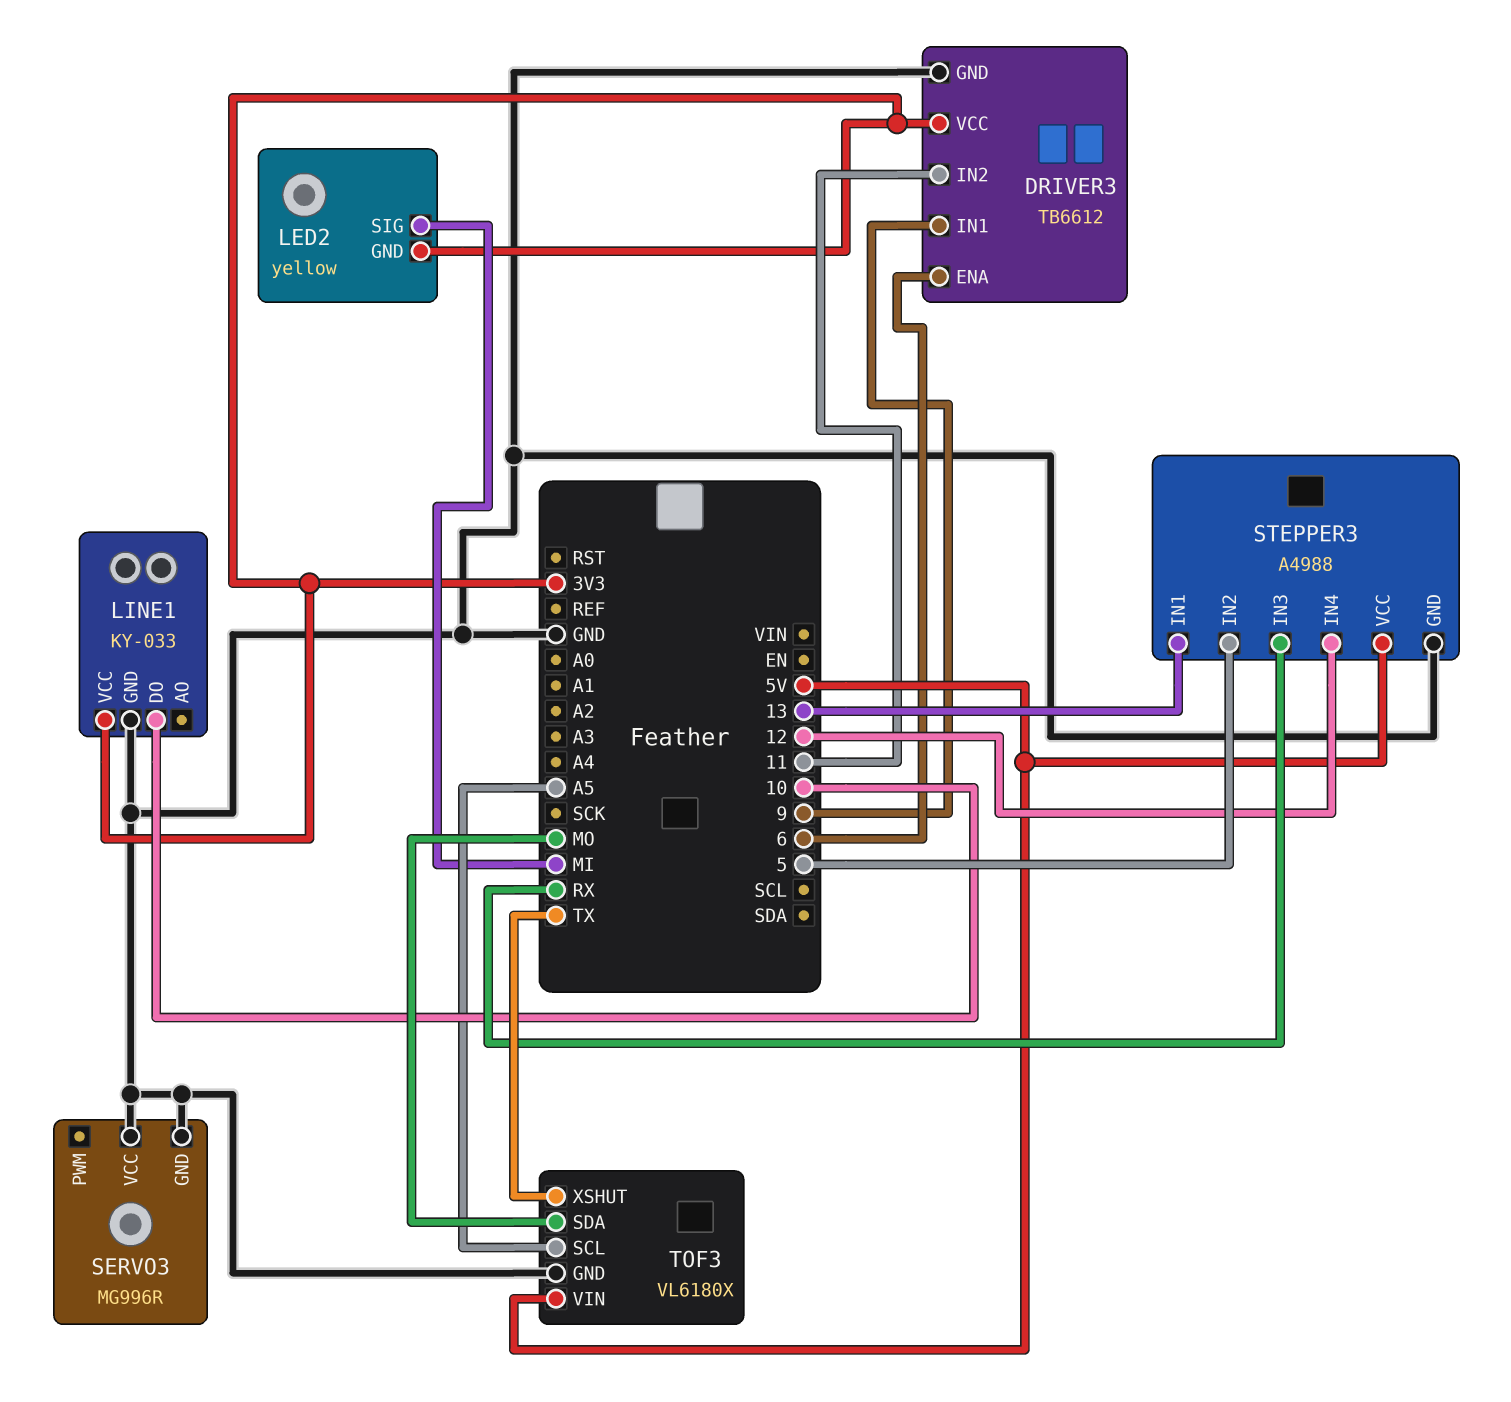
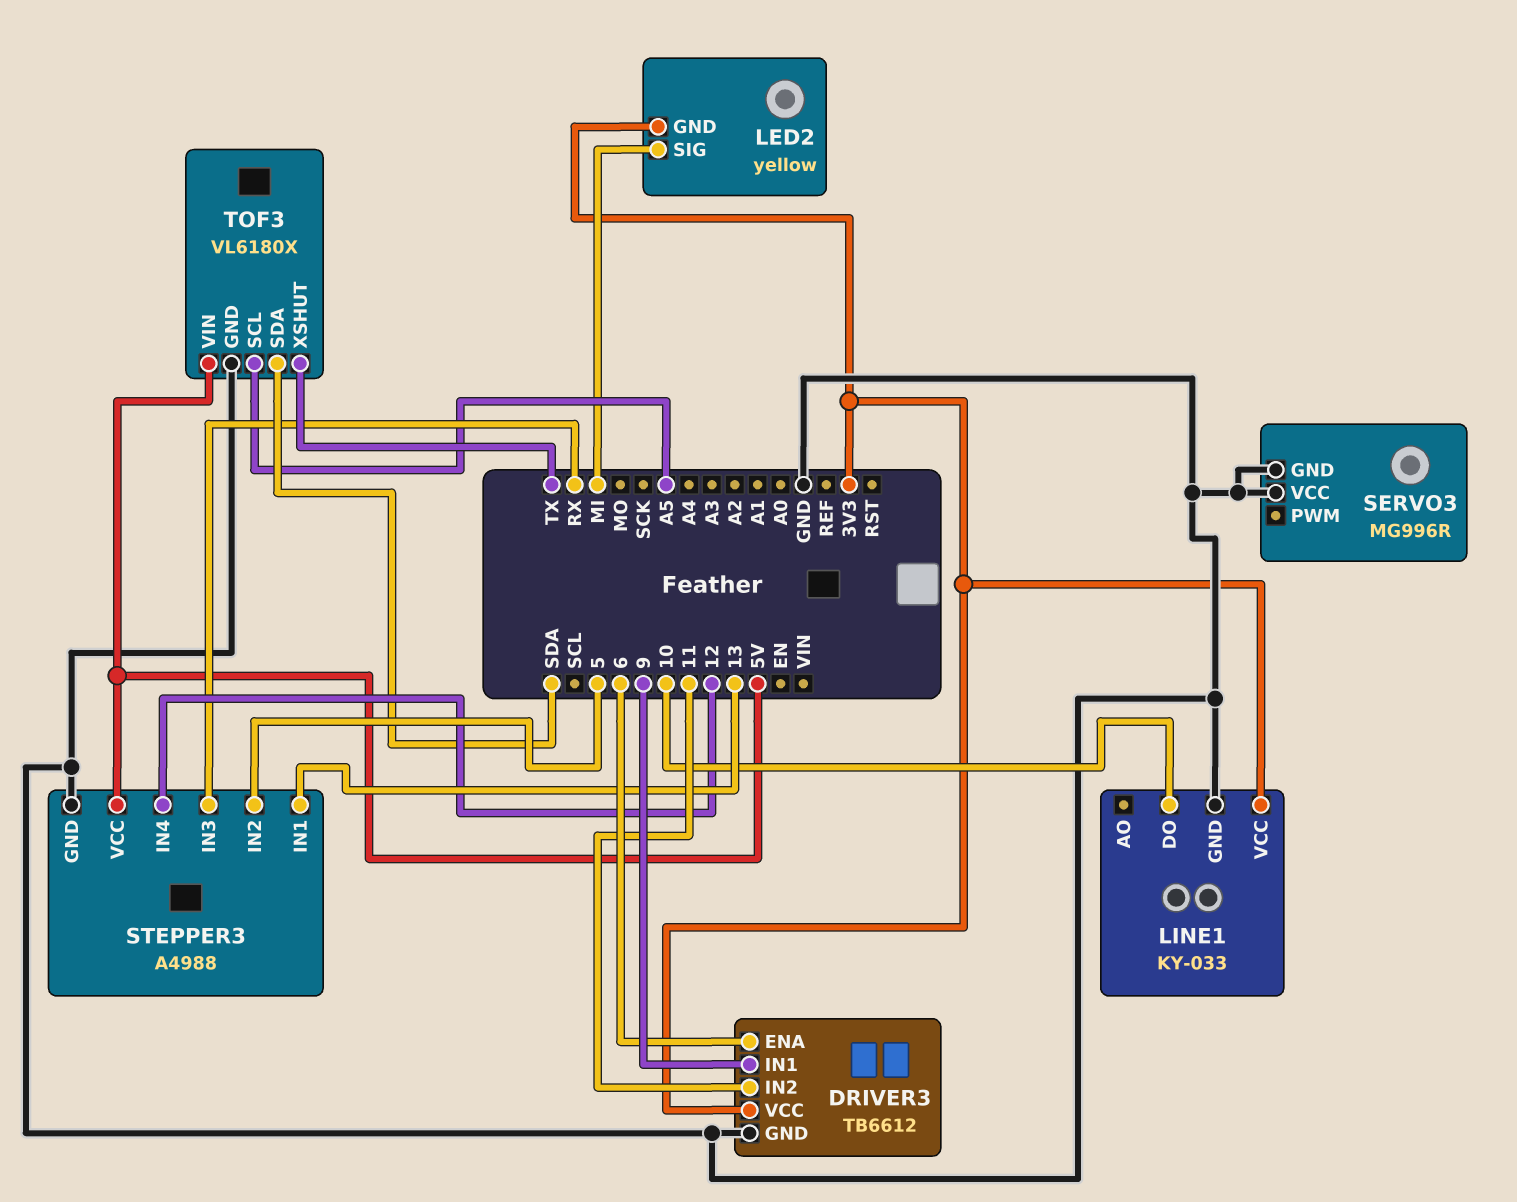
TOF3 pin SDA: MO -> SDA

